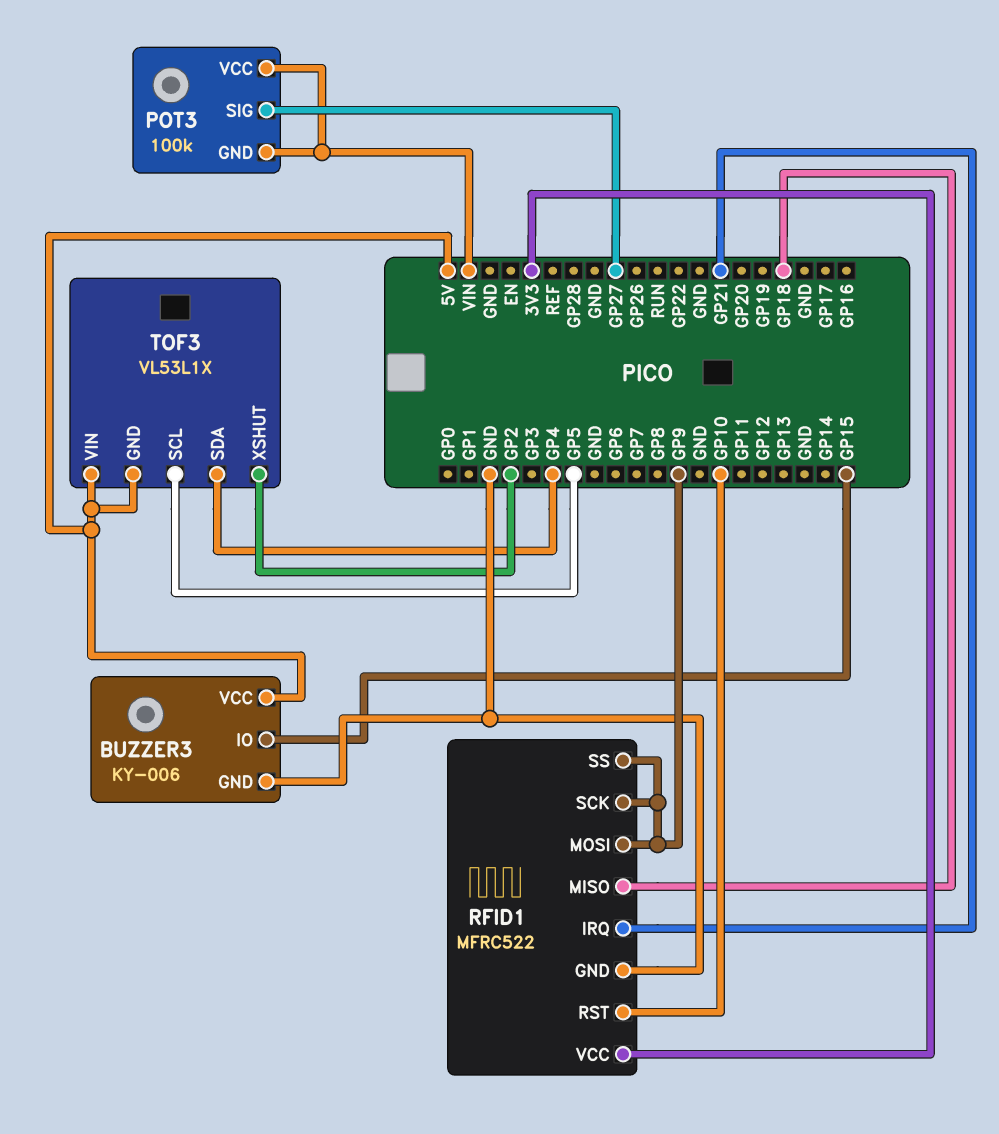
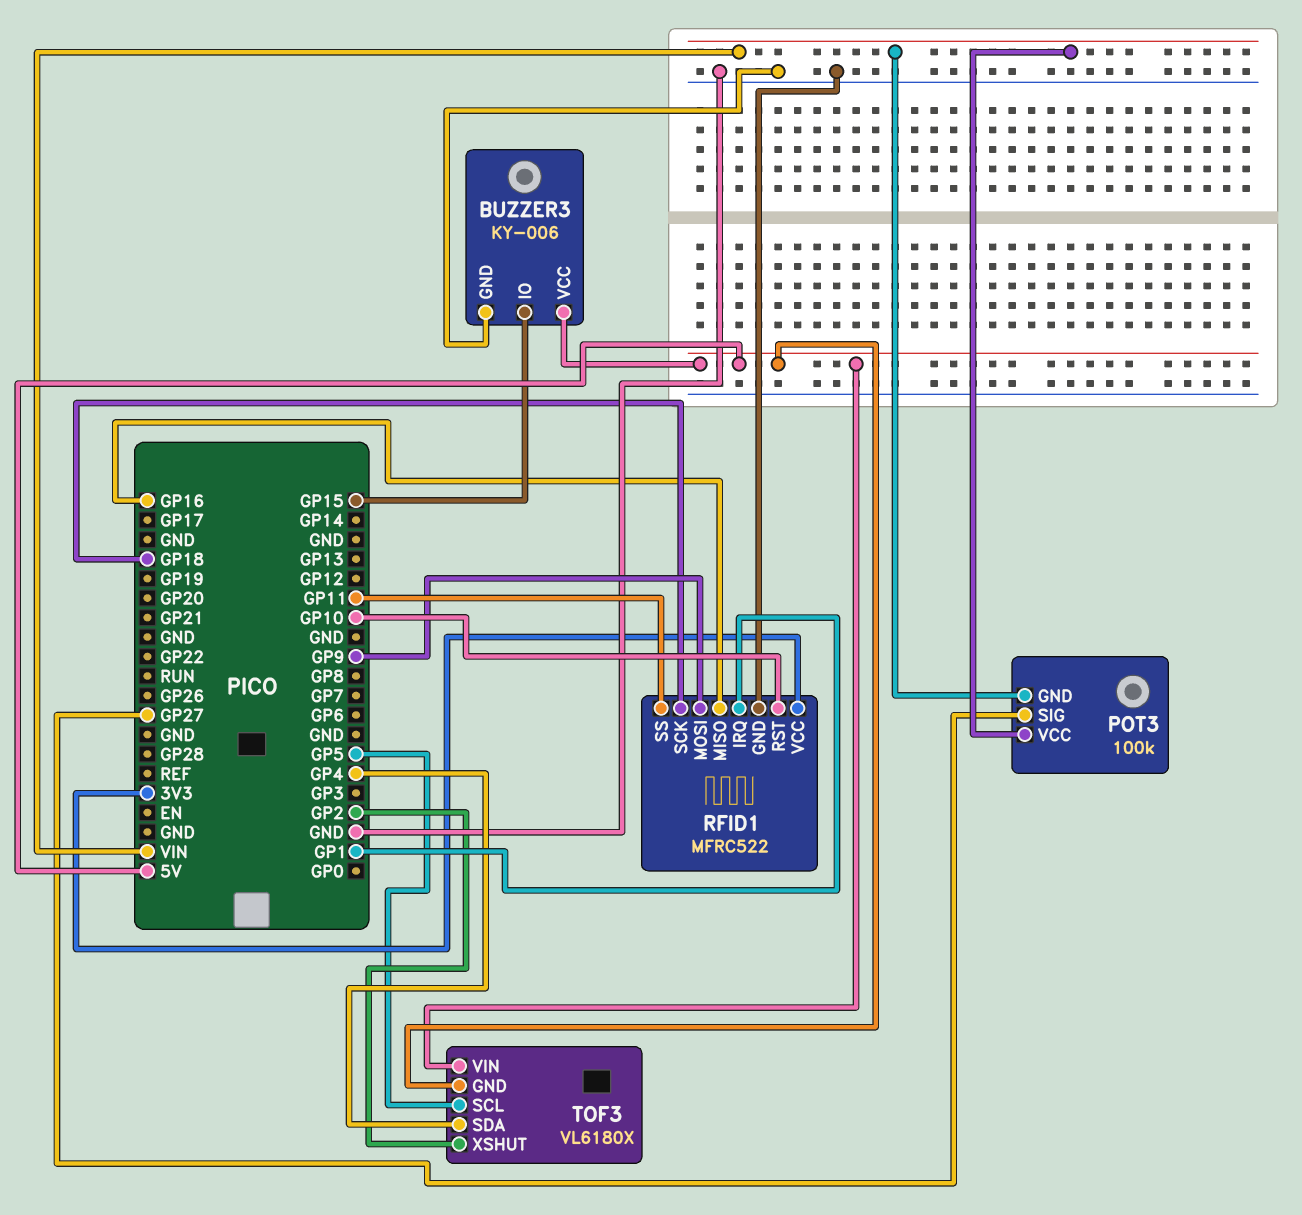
RFID1 pin IRQ: GP21 -> GP1
RFID1 pin MISO: GP18 -> GP16
RFID1 pin SCK: GP9 -> GP18
RFID1 pin SS: GP9 -> GP11
TOF3: VL53L1X -> VL6180X

